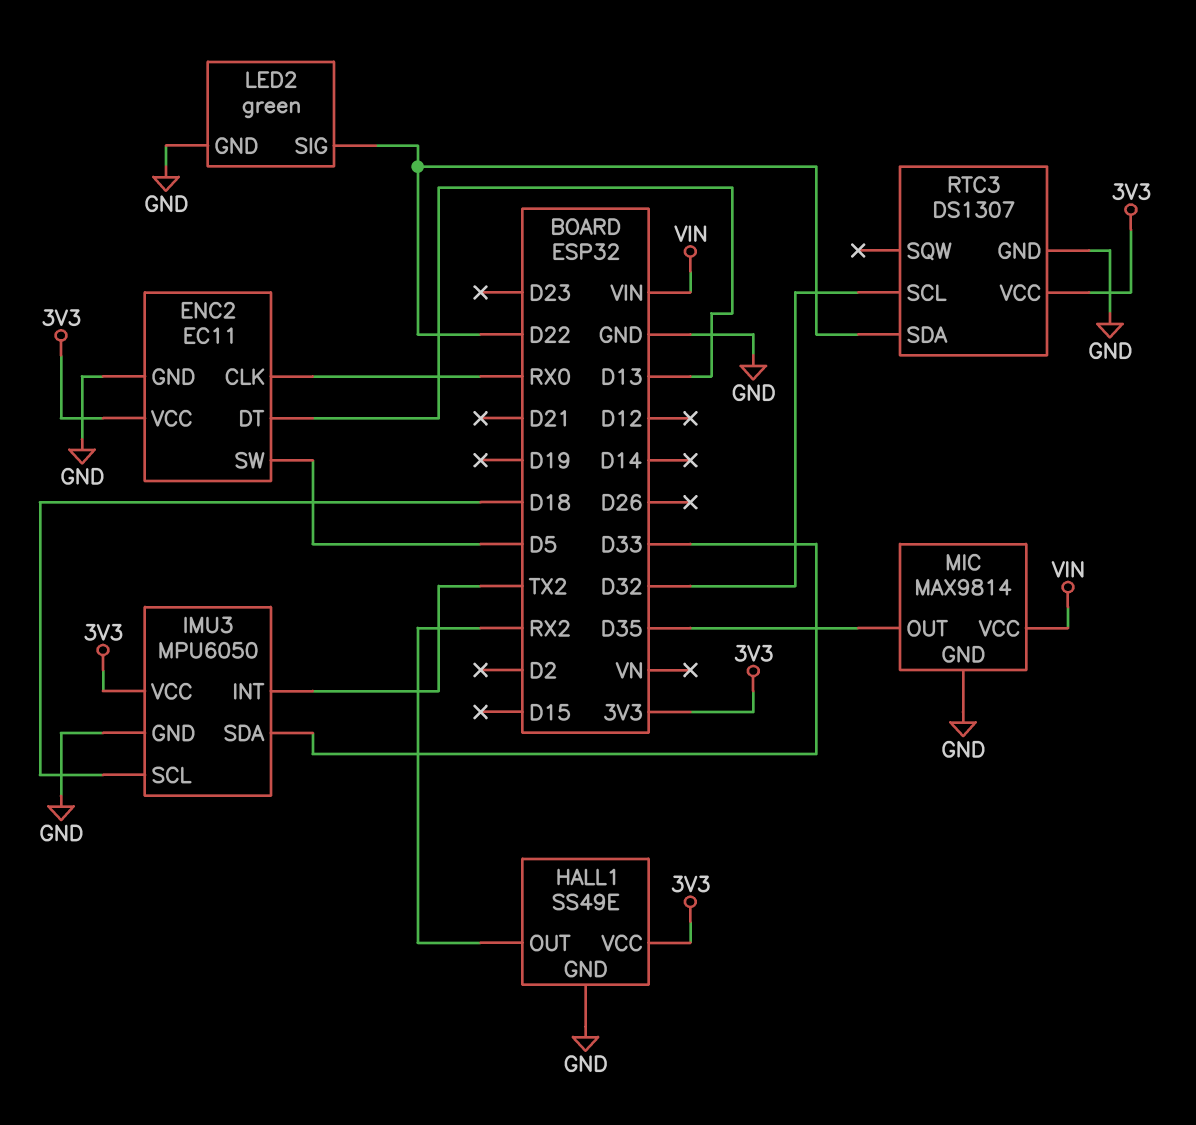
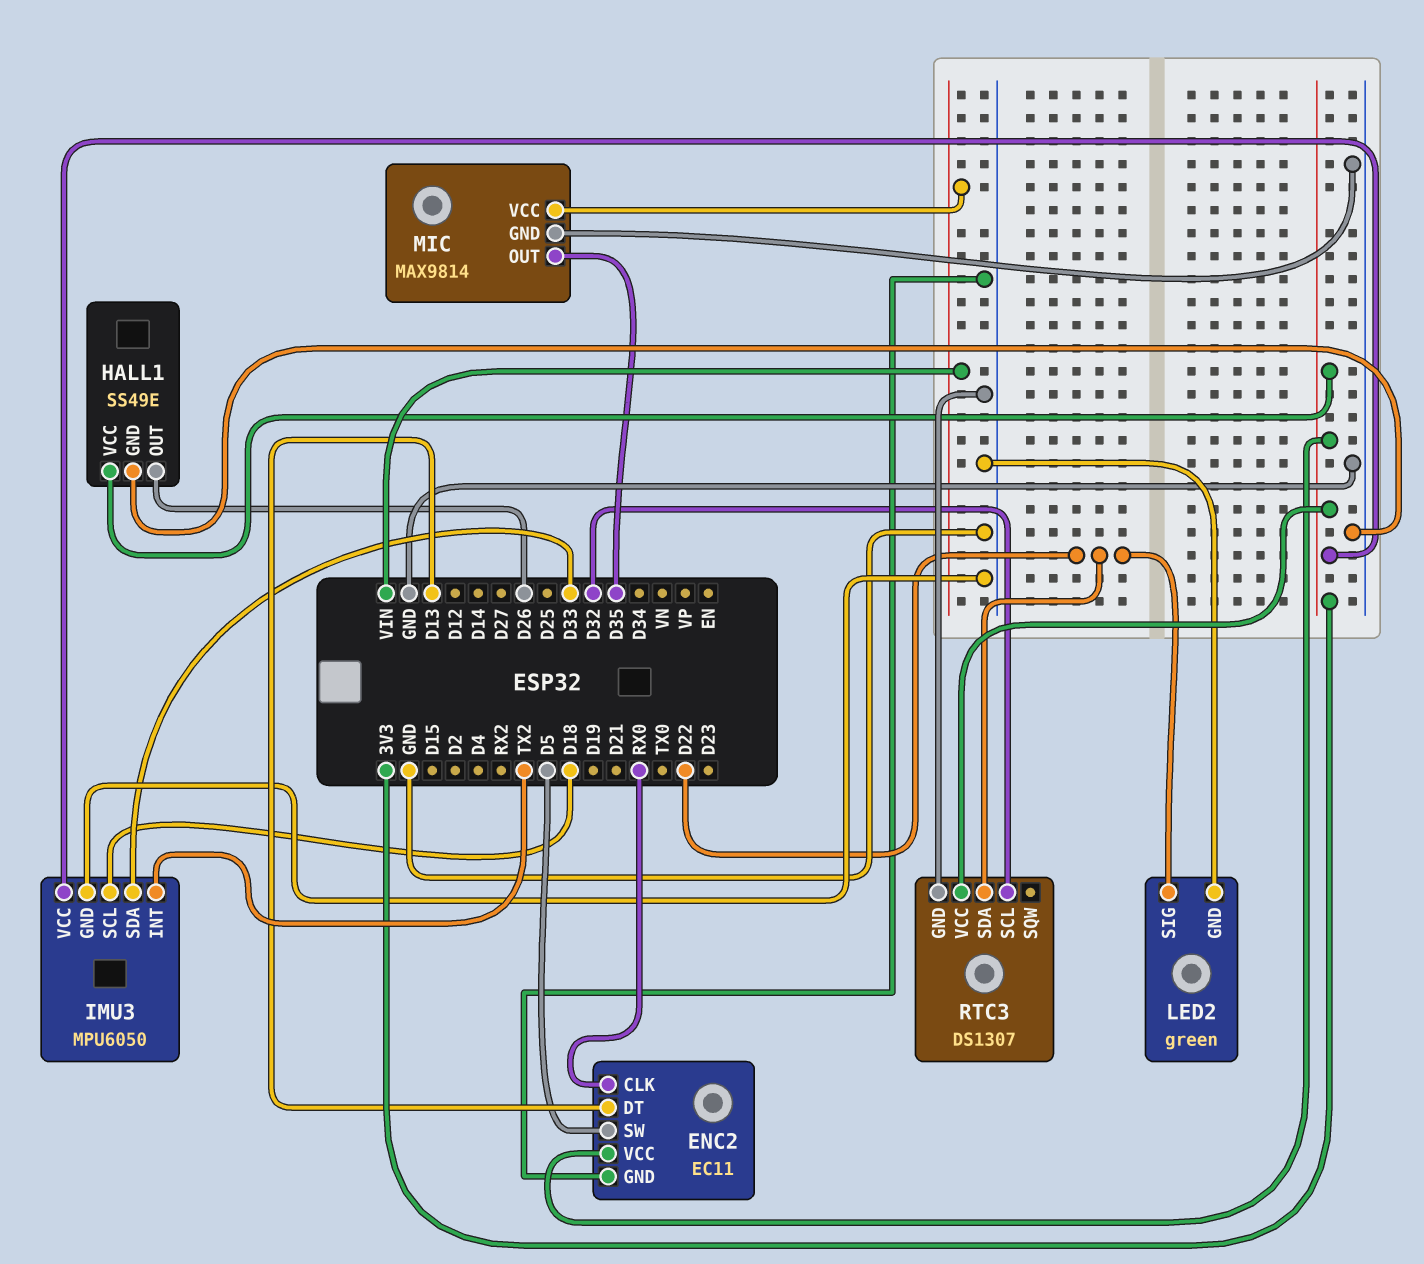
HALL1 pin OUT: RX2 -> D26

